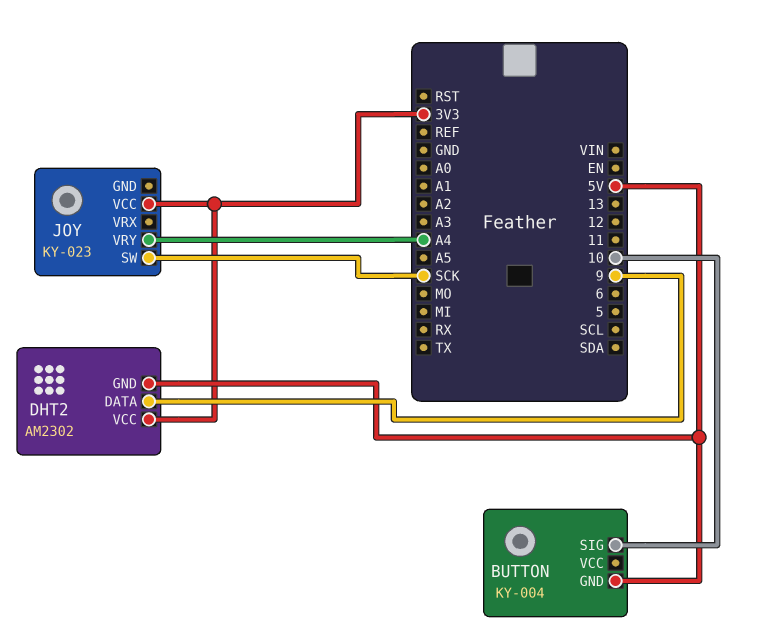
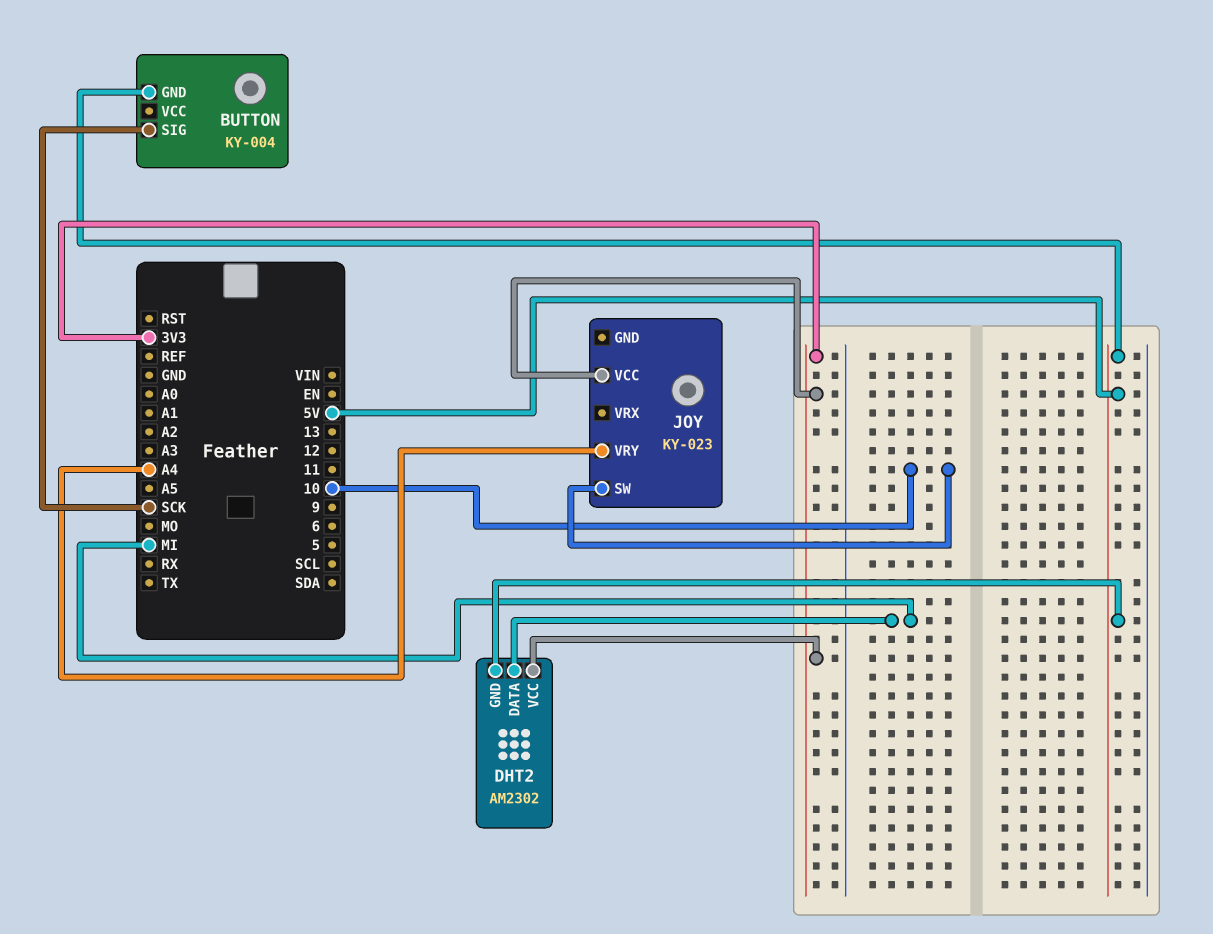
BUTTON pin SIG: 10 -> SCK
DHT2 pin DATA: 9 -> MI
JOY pin SW: SCK -> 10

